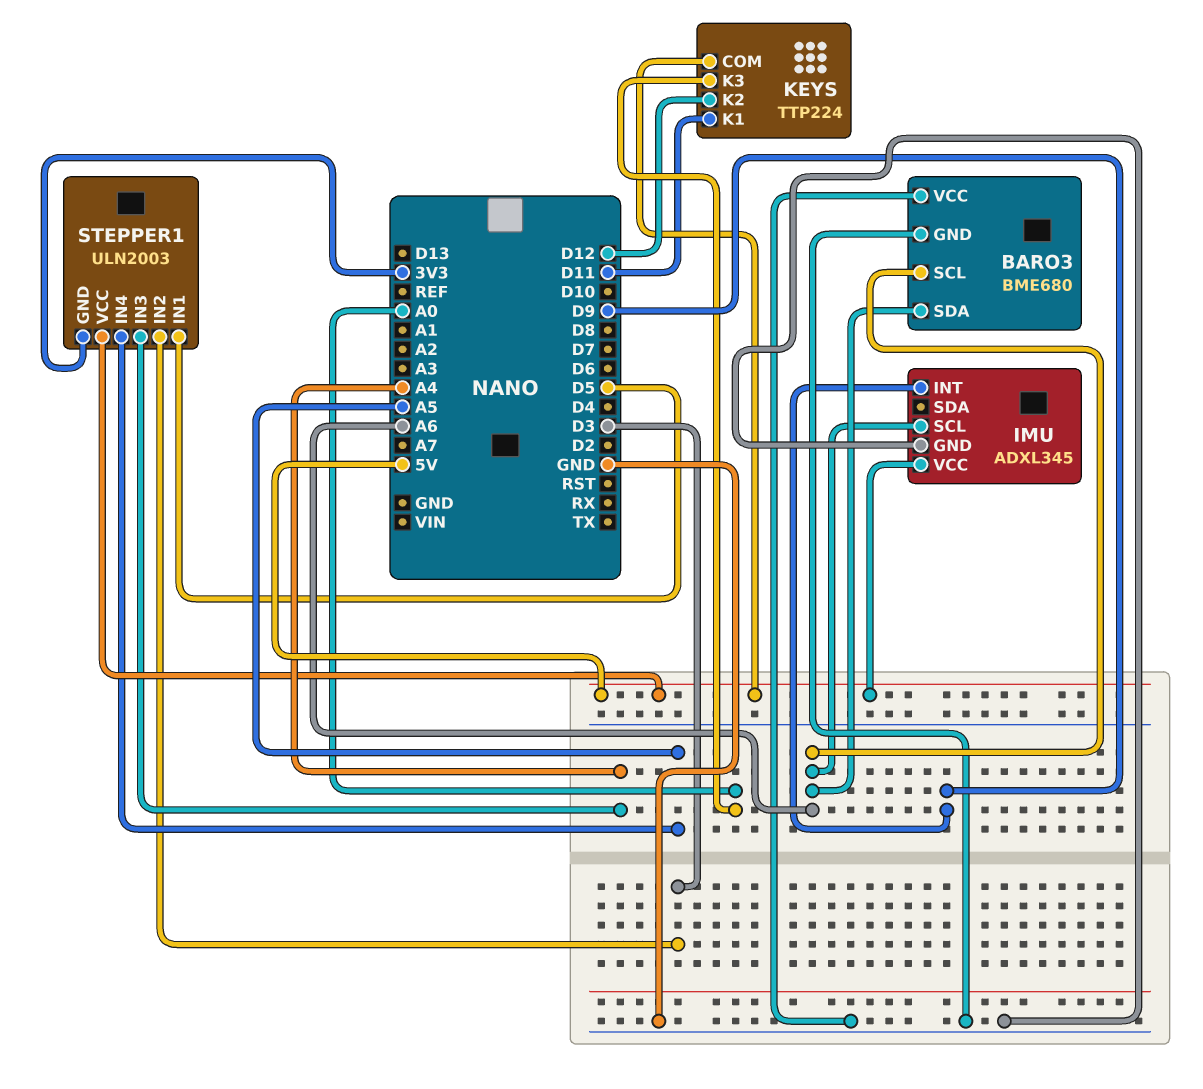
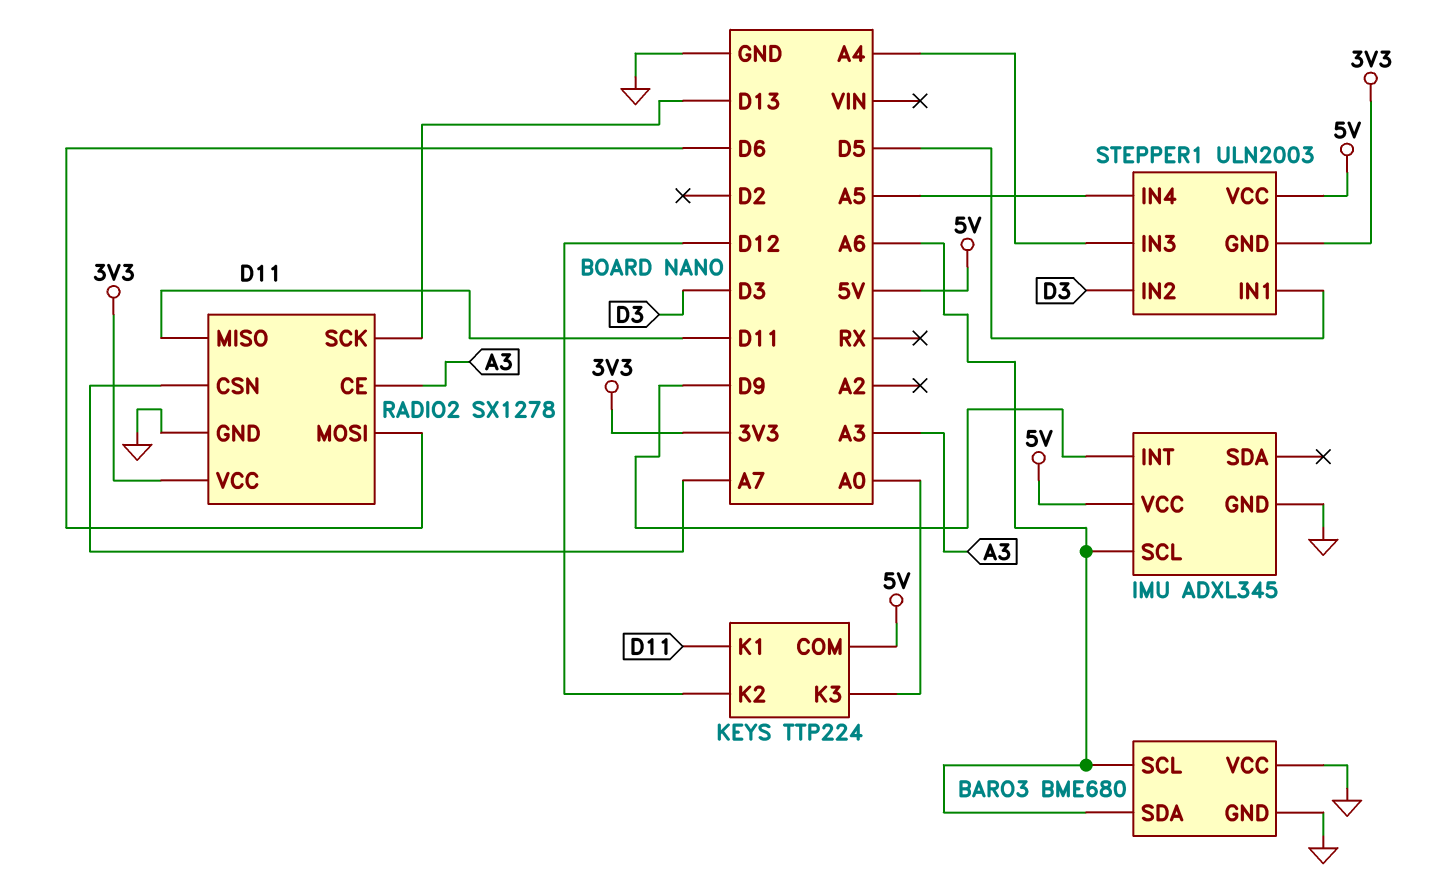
RADIO2: none -> SX1278
RADIO2 pin CE: none -> A3
RADIO2 pin CSN: none -> A7
RADIO2 pin GND: none -> GND
RADIO2 pin MISO: none -> D11
RADIO2 pin MOSI: none -> D6
RADIO2 pin SCK: none -> D13
RADIO2 pin VCC: none -> 3V3

